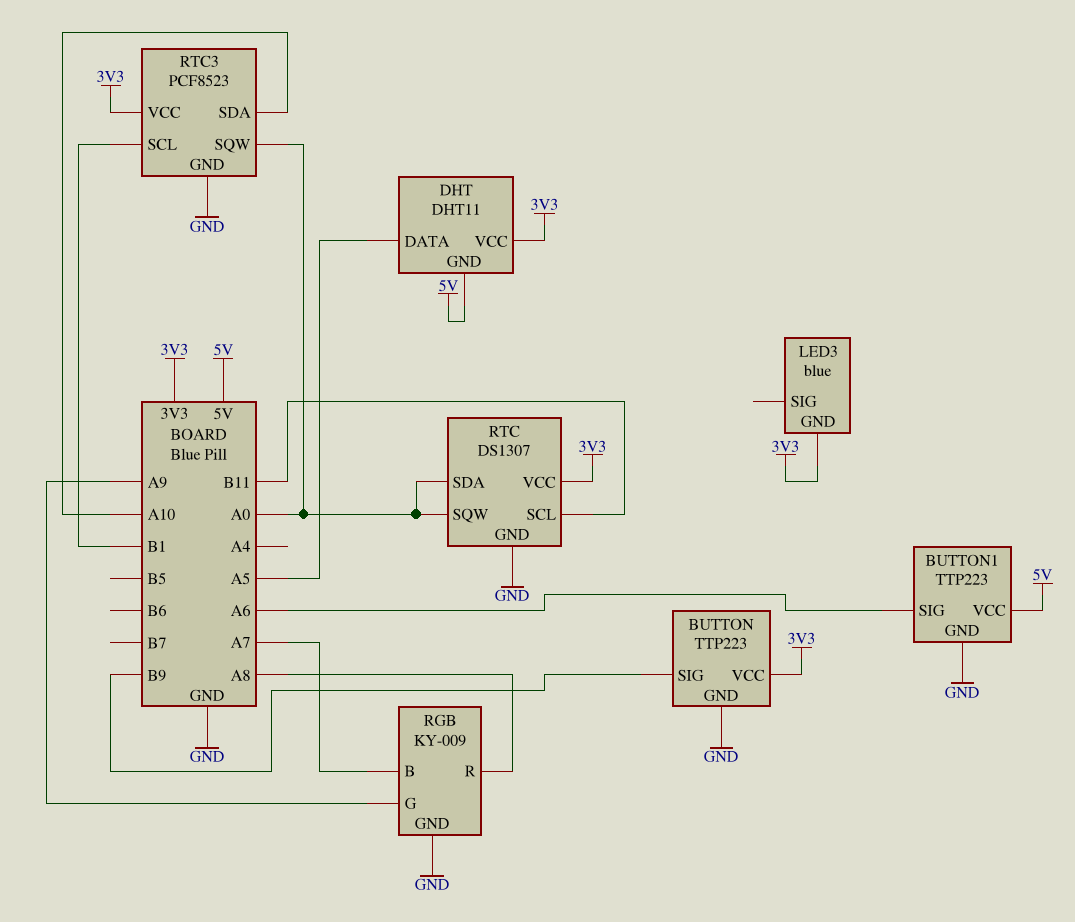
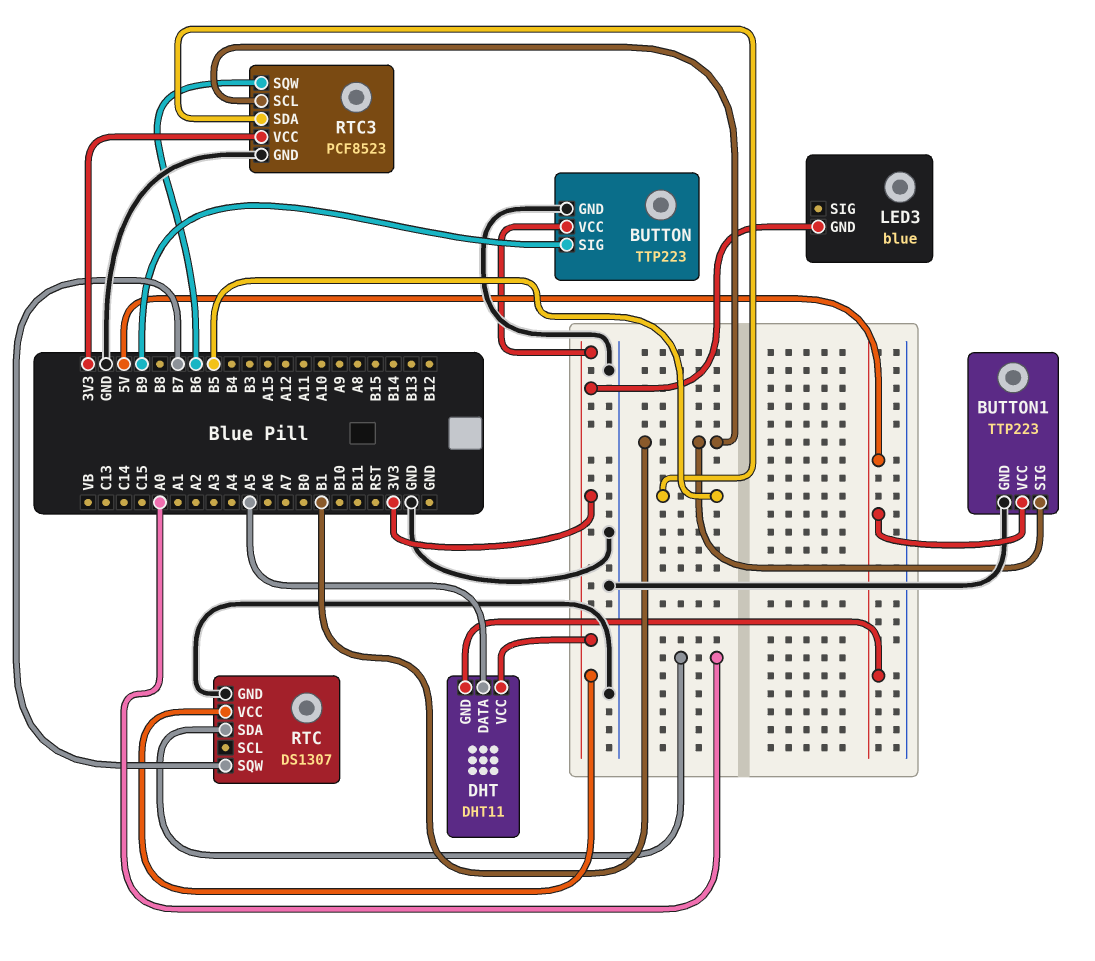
BUTTON1 pin SIG: A6 -> B1
RGB: KY-009 -> none
RGB pin B: A7 -> none
RGB pin G: A9 -> none
RGB pin GND: GND -> none
RGB pin R: A8 -> none
RTC pin SCL: B11 -> none
RTC pin SQW: A0 -> B7
RTC3 pin SDA: A10 -> B5
RTC3 pin SQW: A0 -> B6

